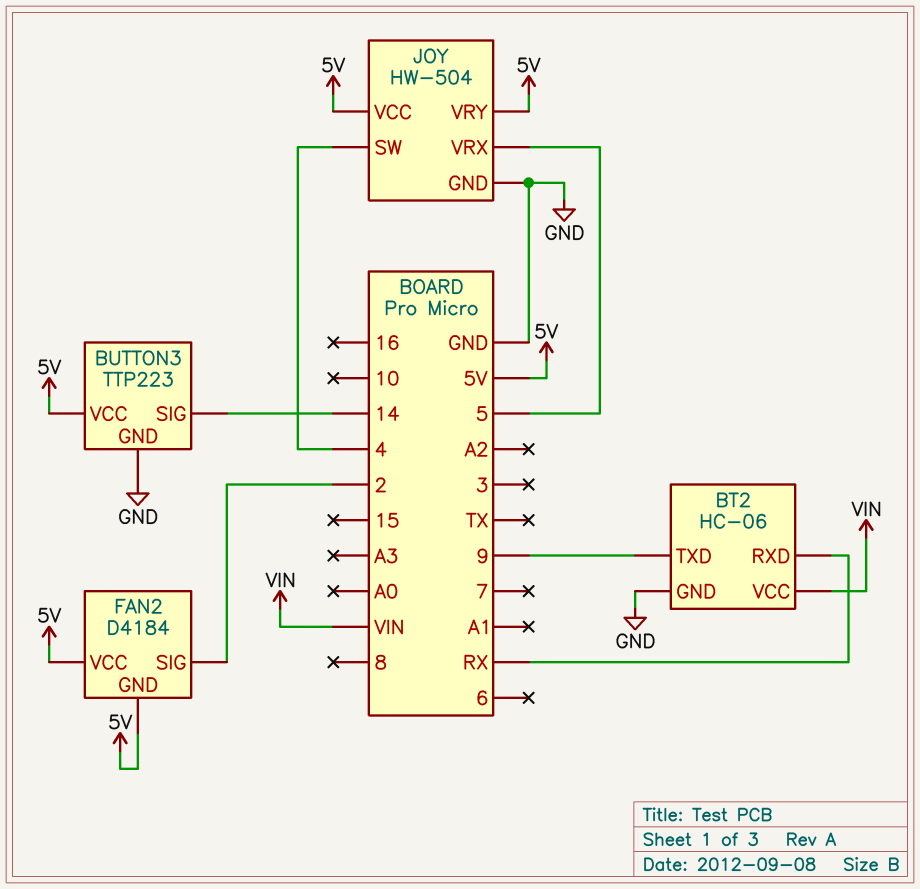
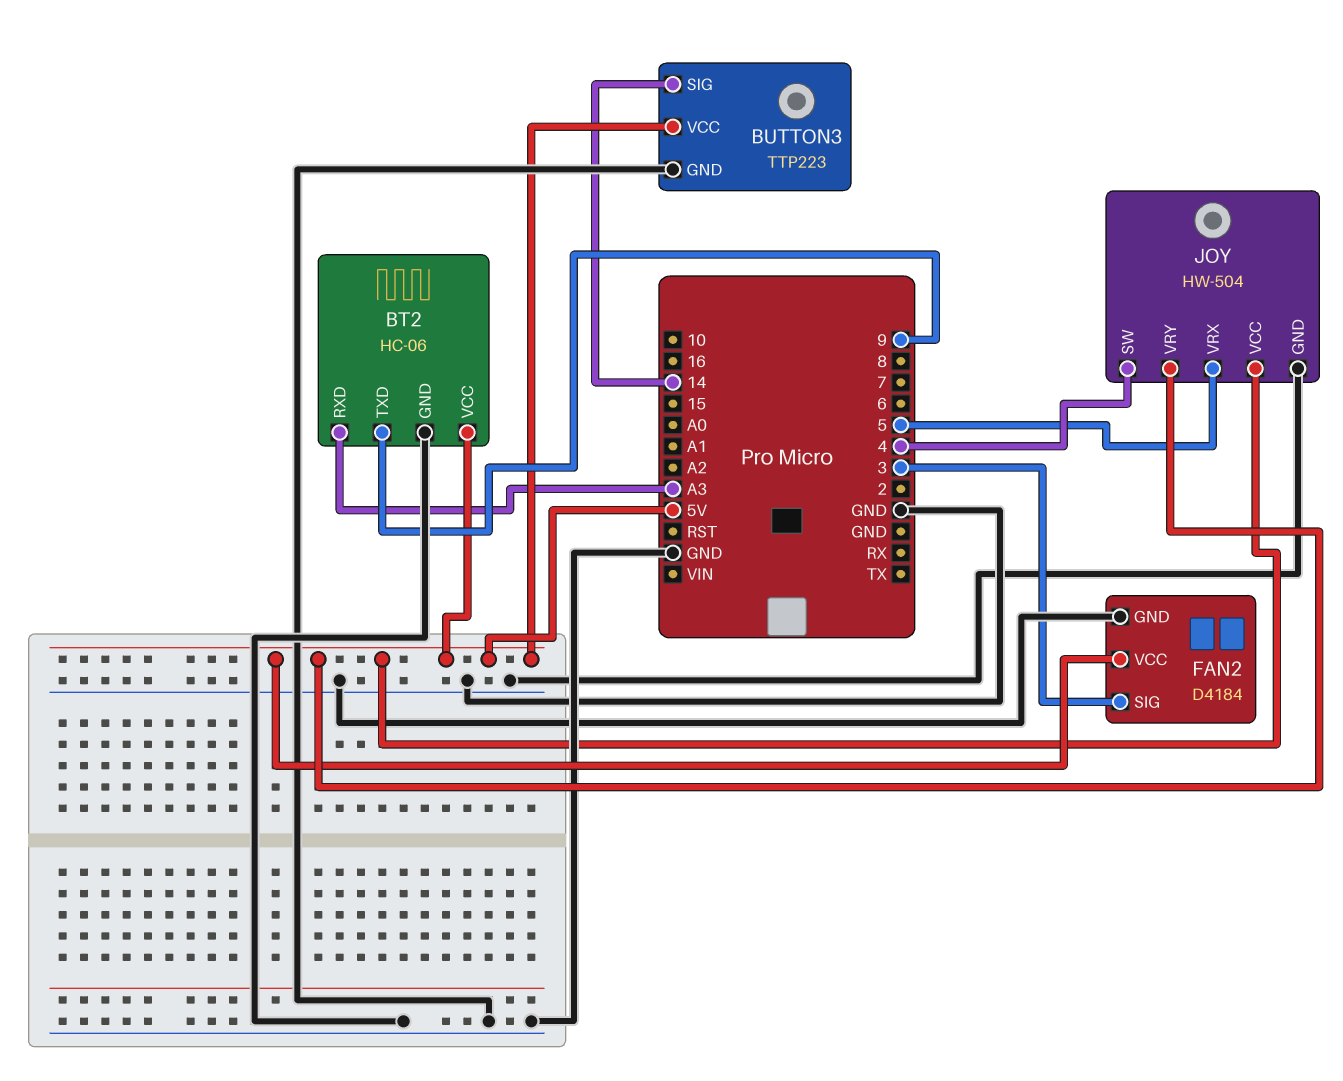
BT2 pin RXD: RX -> A3
BT2 pin VCC: VIN -> 5V
FAN2 pin GND: 5V -> GND
FAN2 pin SIG: 2 -> 3

